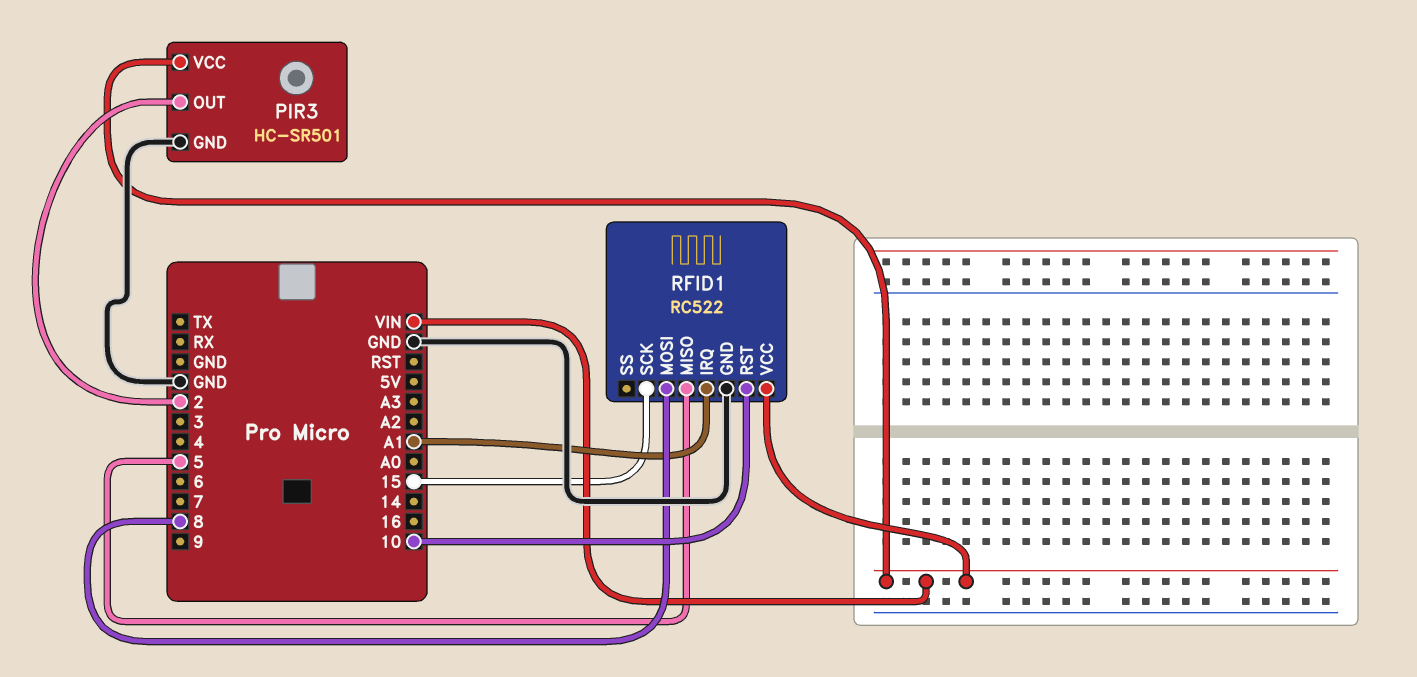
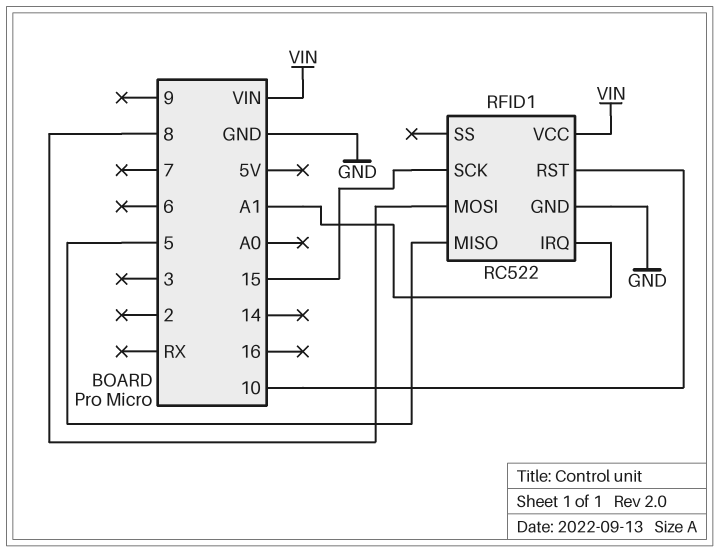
PIR3: HC-SR501 -> none
PIR3 pin GND: GND -> none
PIR3 pin OUT: 2 -> none
PIR3 pin VCC: VIN -> none

